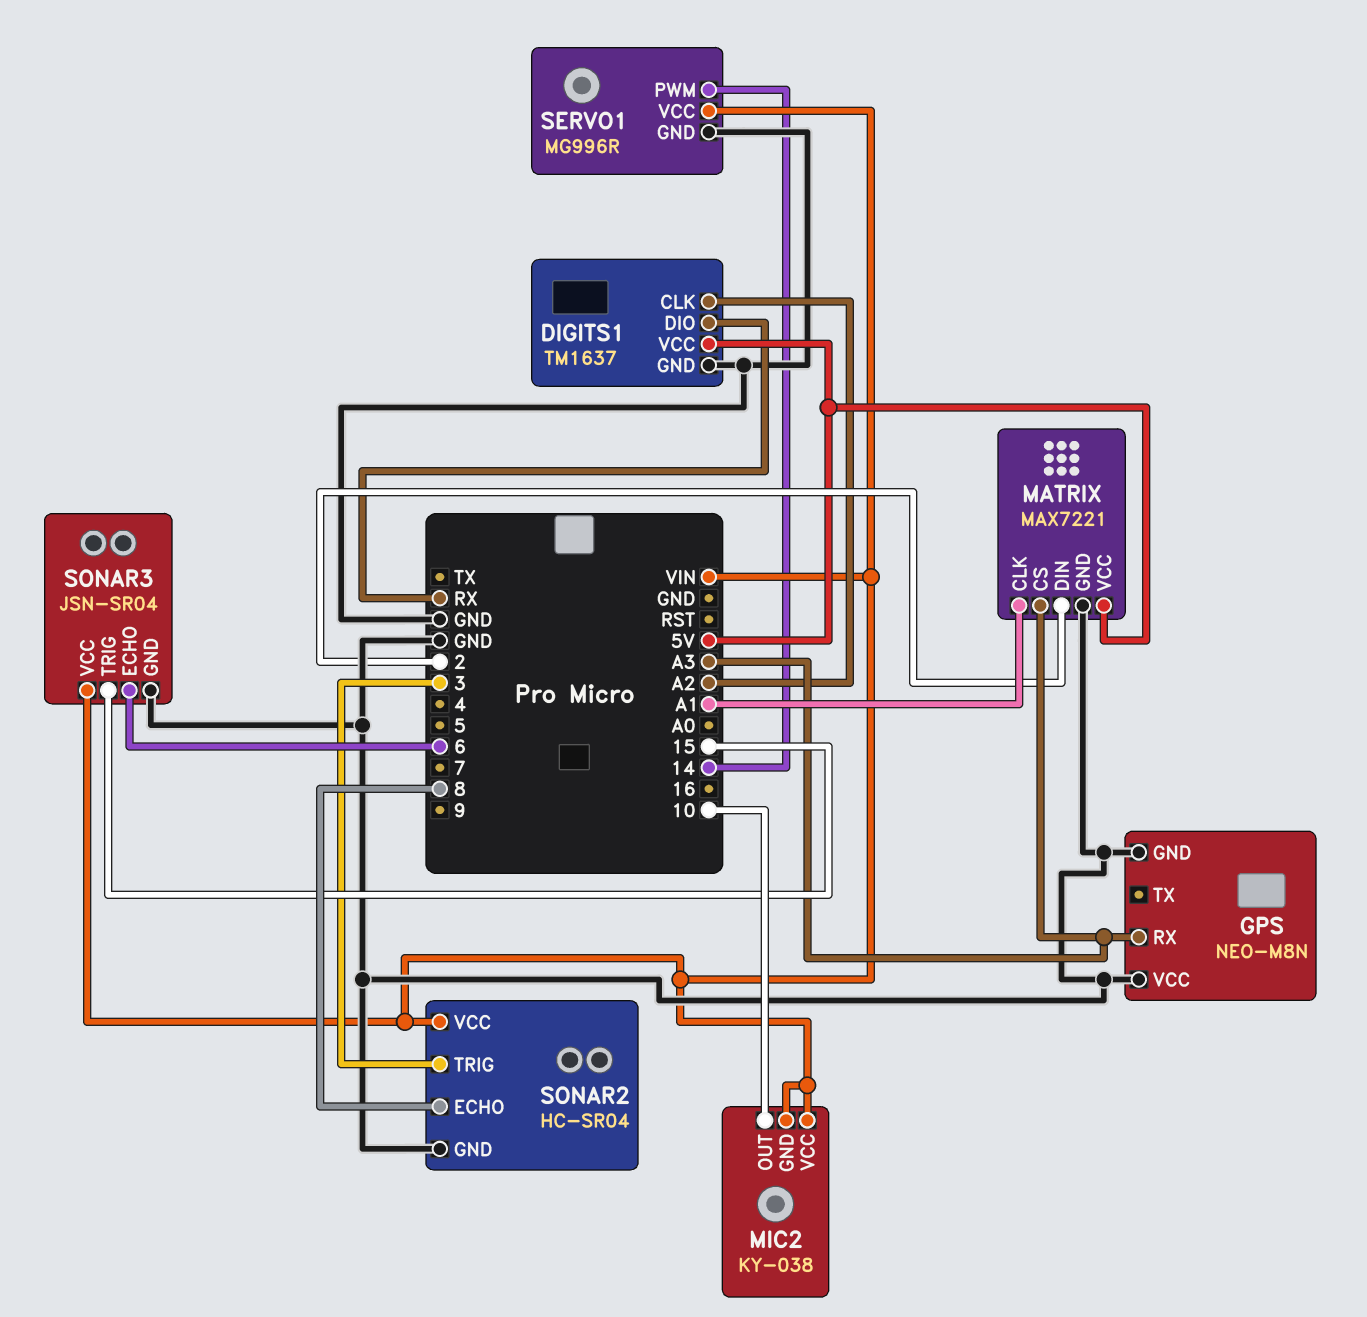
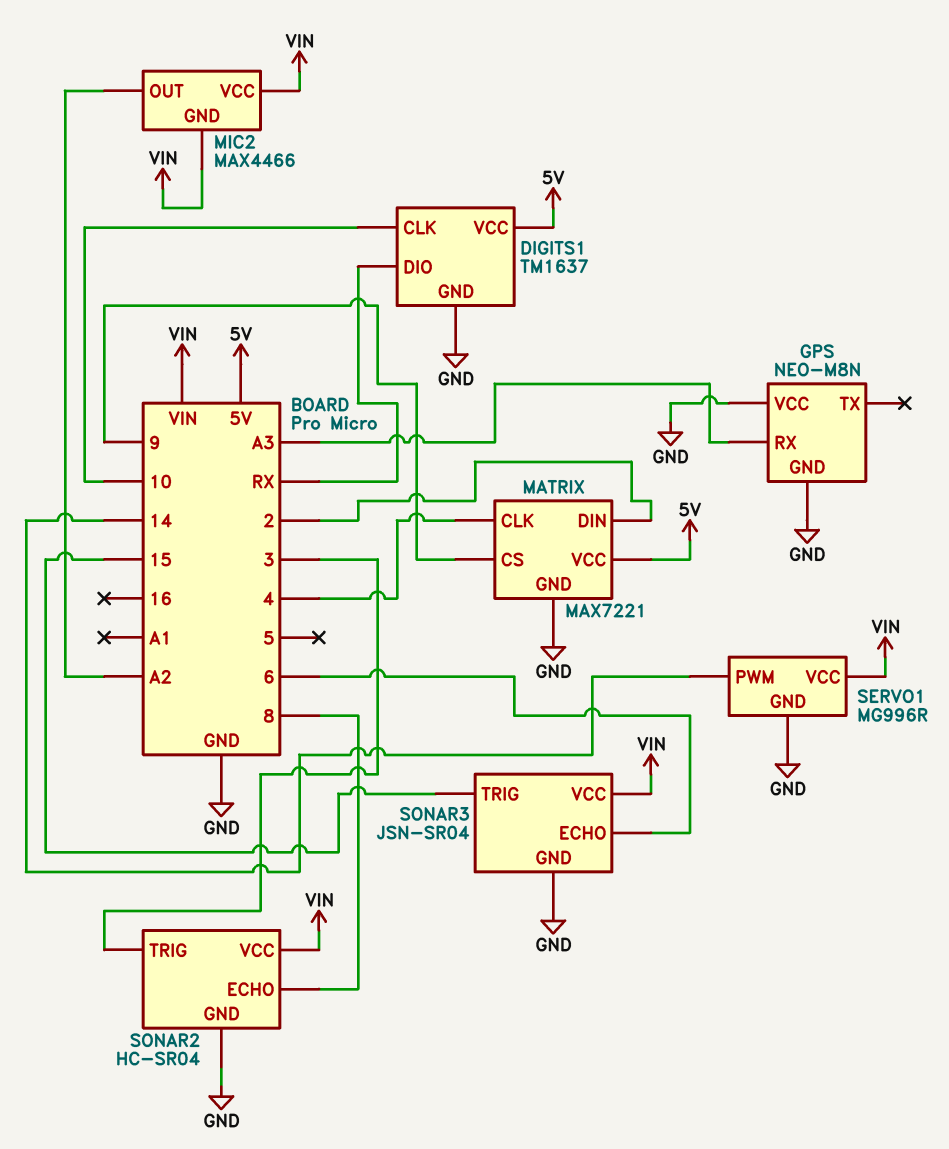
DIGITS1 pin CLK: A2 -> 10
MATRIX pin CLK: A1 -> 4
MATRIX pin CS: A3 -> 9
MIC2: KY-038 -> MAX4466
MIC2 pin OUT: 10 -> A2

